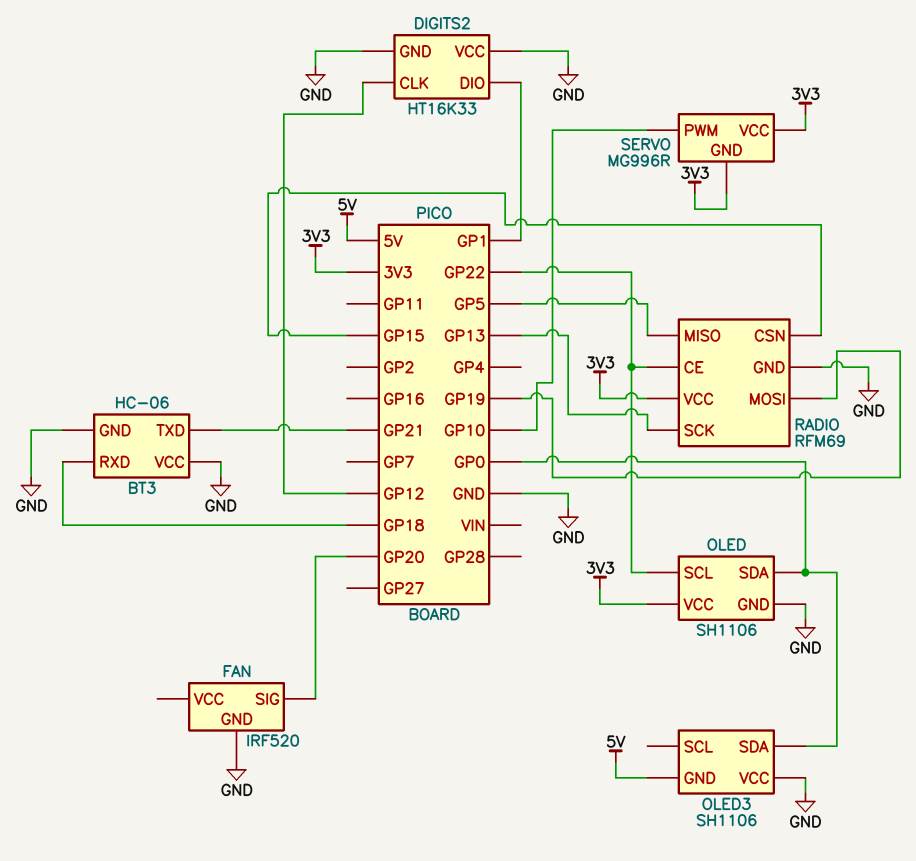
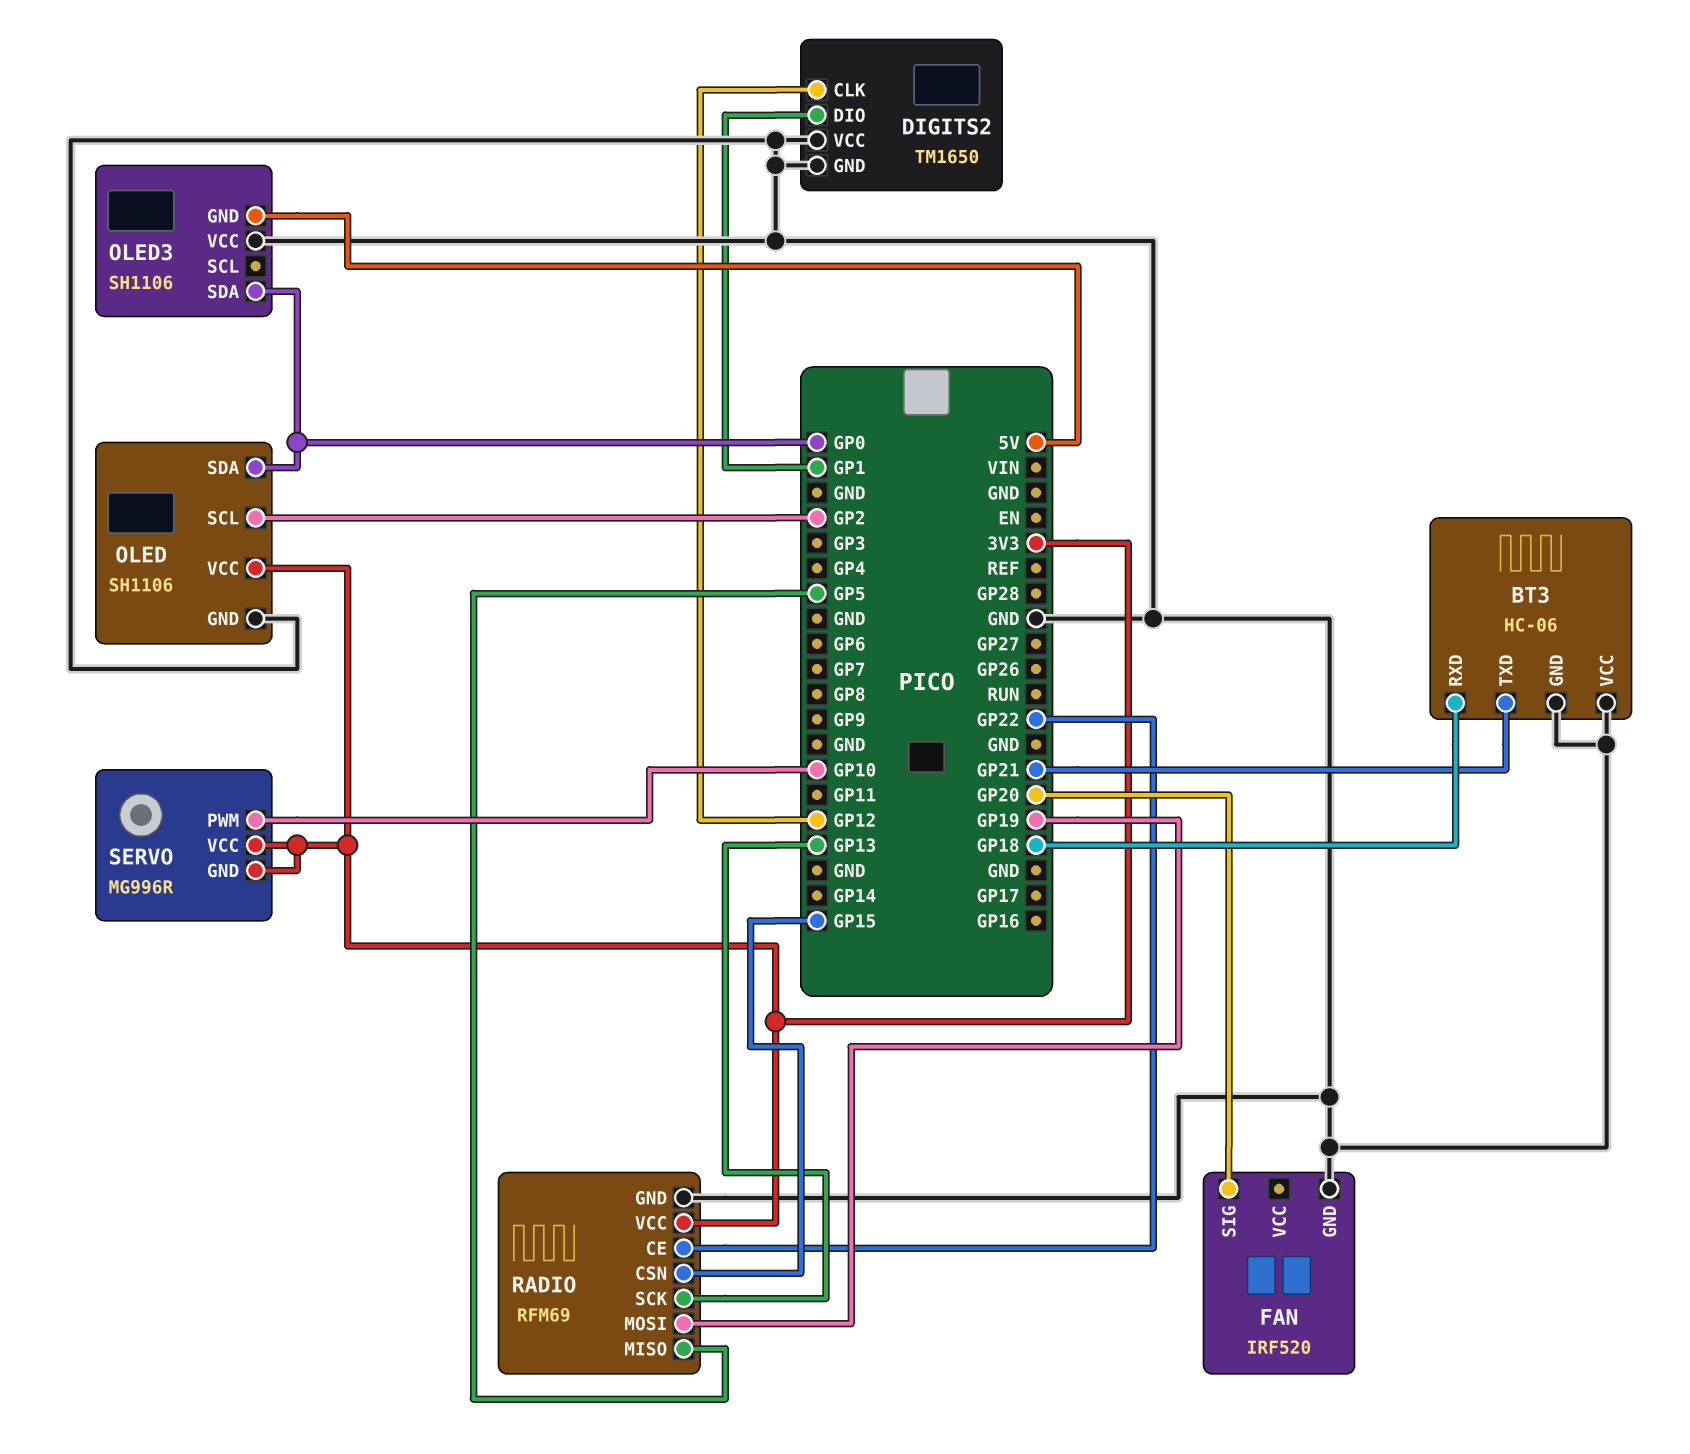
DIGITS2: HT16K33 -> TM1650
OLED pin SCL: GP22 -> GP2

